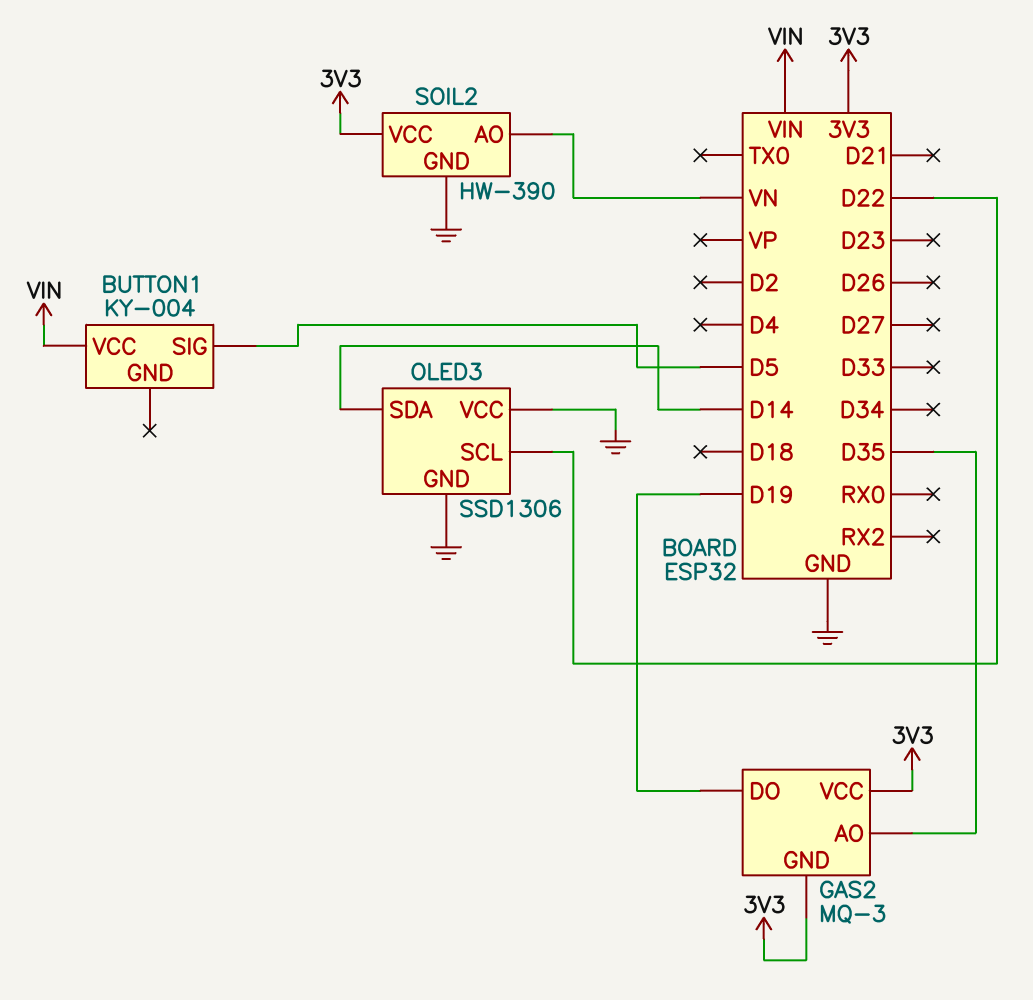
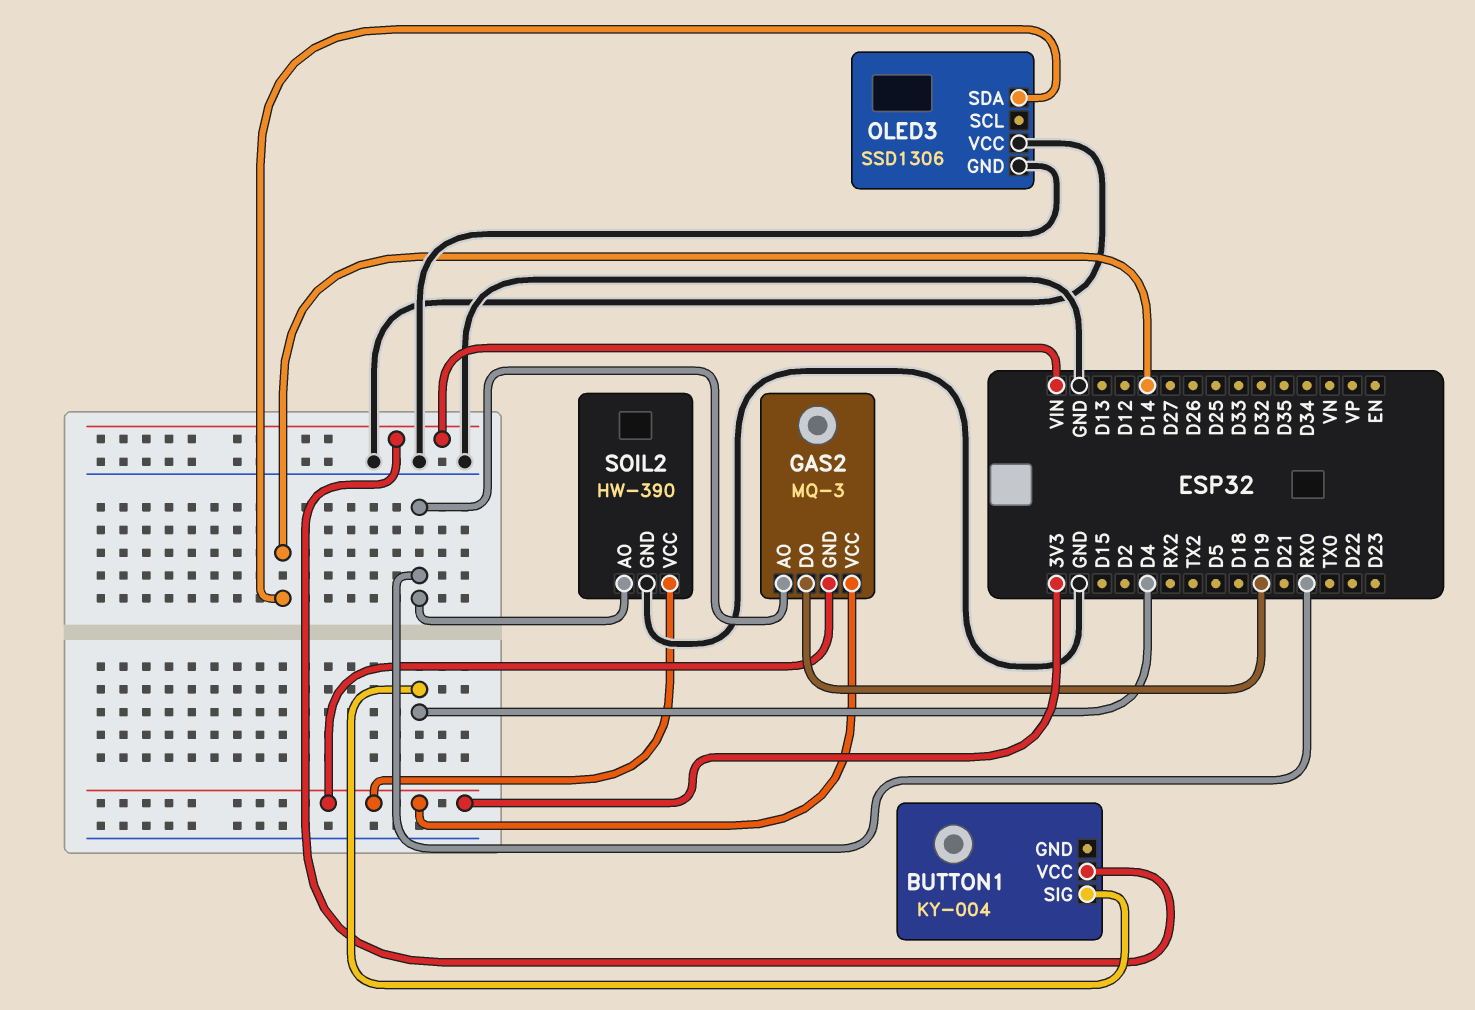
BUTTON1 pin SIG: D5 -> D4
GAS2 pin AO: D35 -> RX0
OLED3 pin SCL: D22 -> none
SOIL2 pin AO: VN -> RX0

